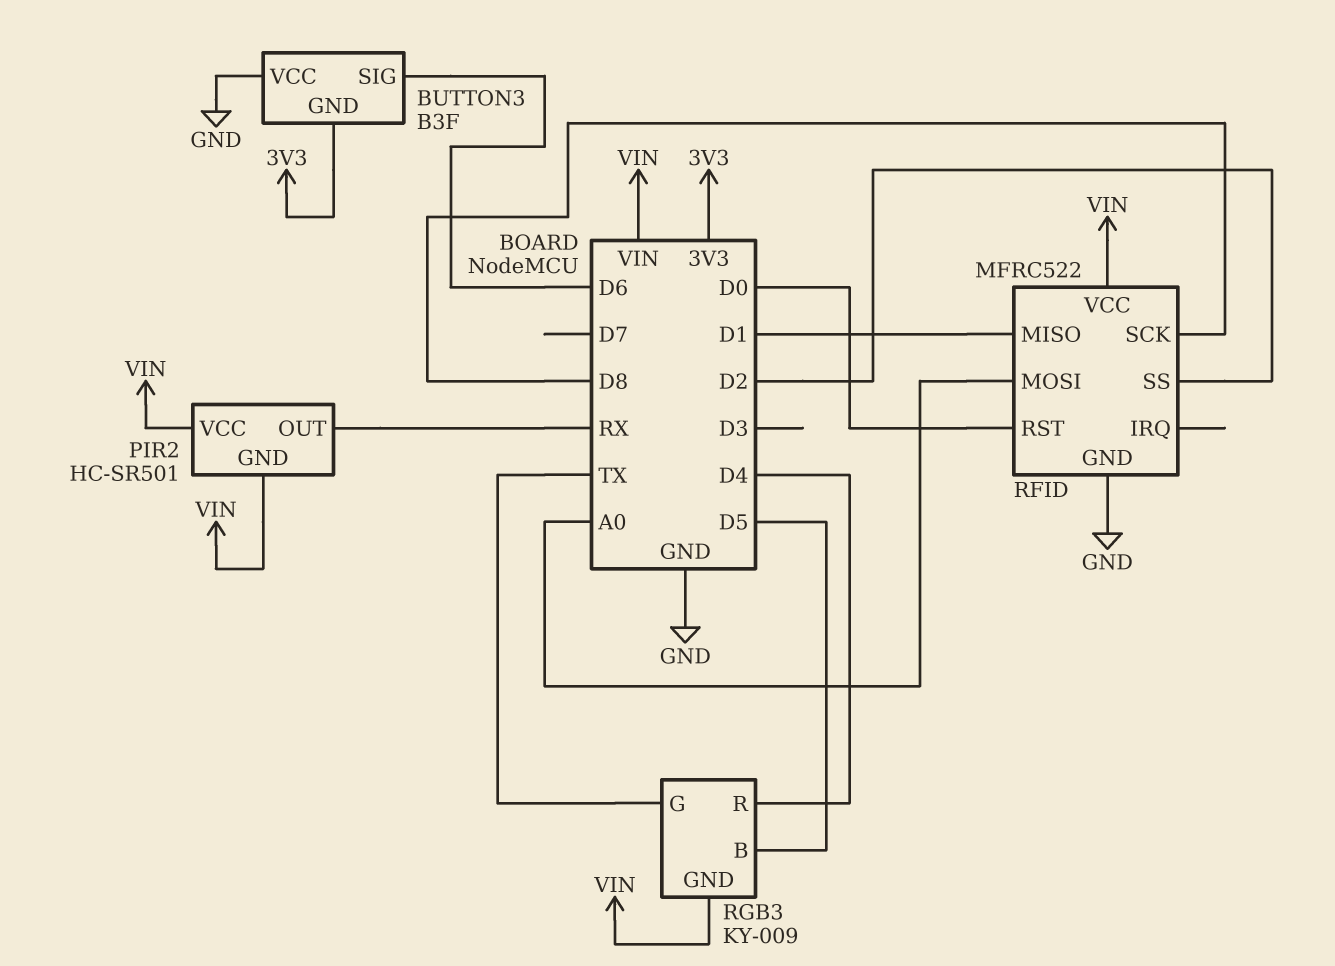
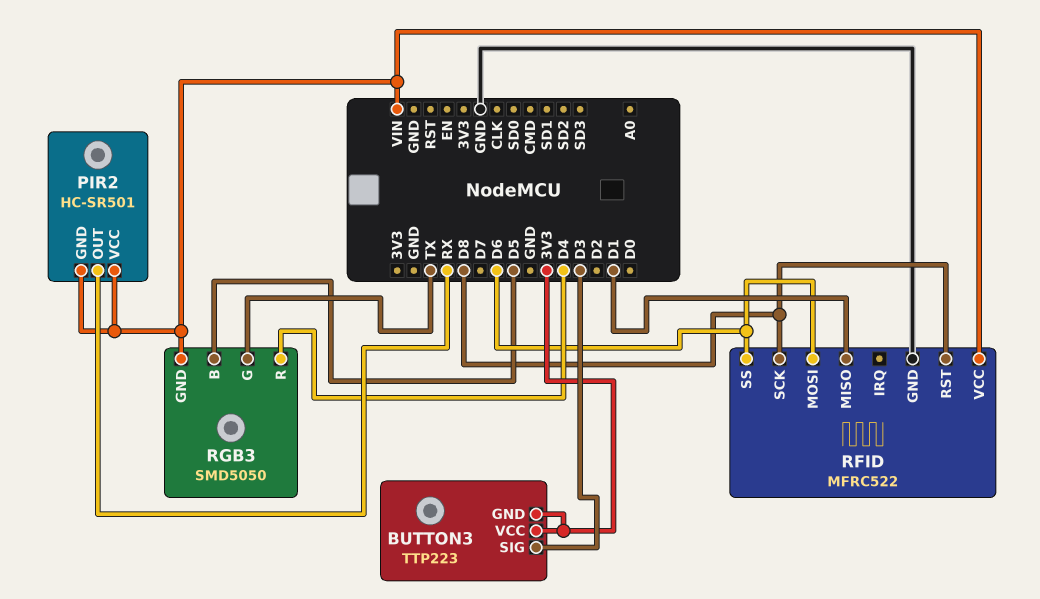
BUTTON3: B3F -> TTP223
BUTTON3 pin SIG: D6 -> D3
BUTTON3 pin VCC: GND -> 3V3
RFID pin MOSI: A0 -> D6
RFID pin RST: D0 -> D8
RFID pin SS: D2 -> D6
RGB3: KY-009 -> SMD5050

